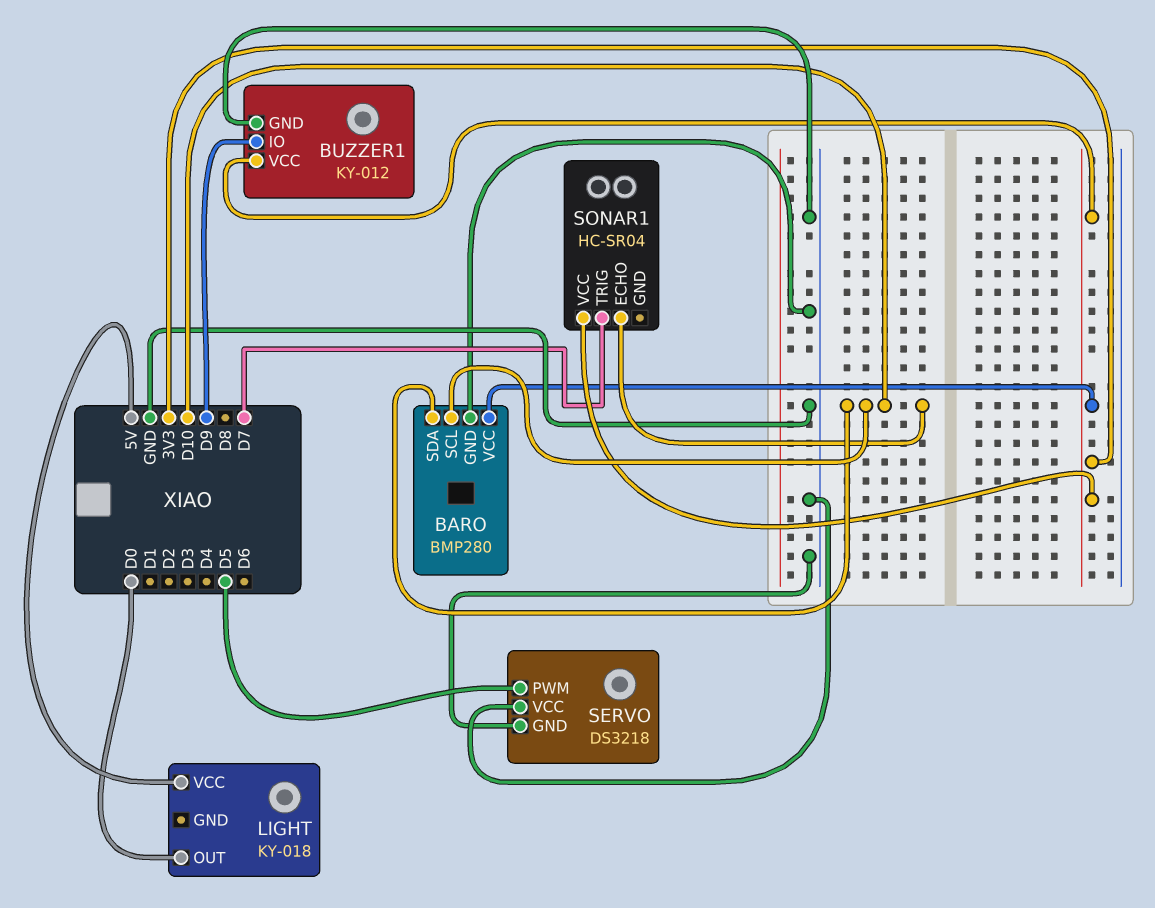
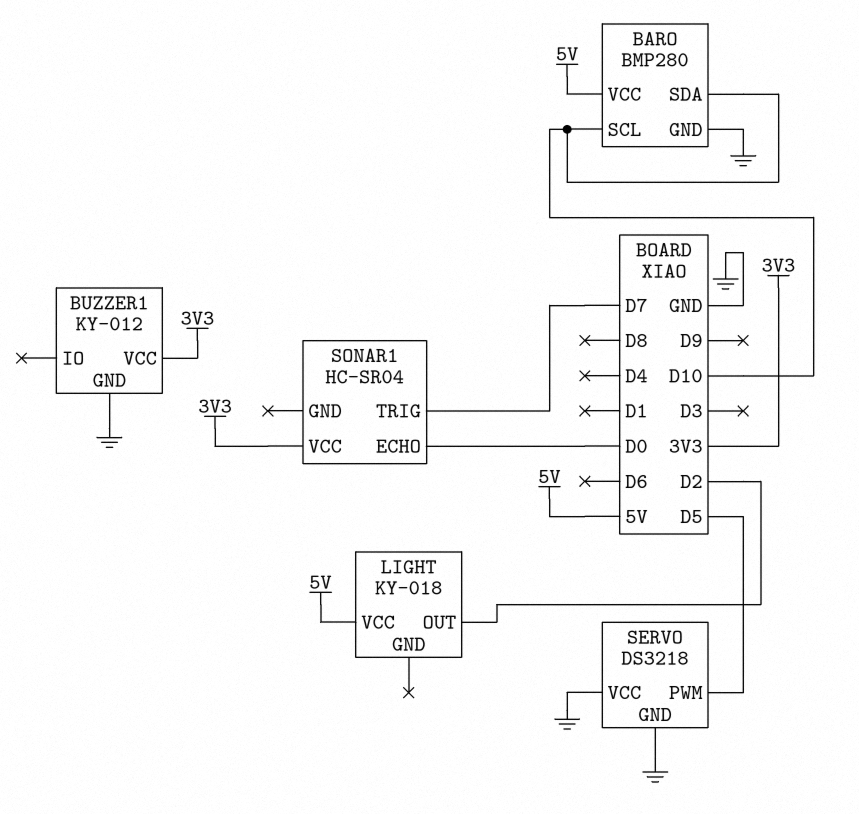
BARO pin VCC: 3V3 -> 5V
BUZZER1 pin IO: D9 -> none
LIGHT pin OUT: D0 -> D2
SONAR1 pin ECHO: D10 -> D0

